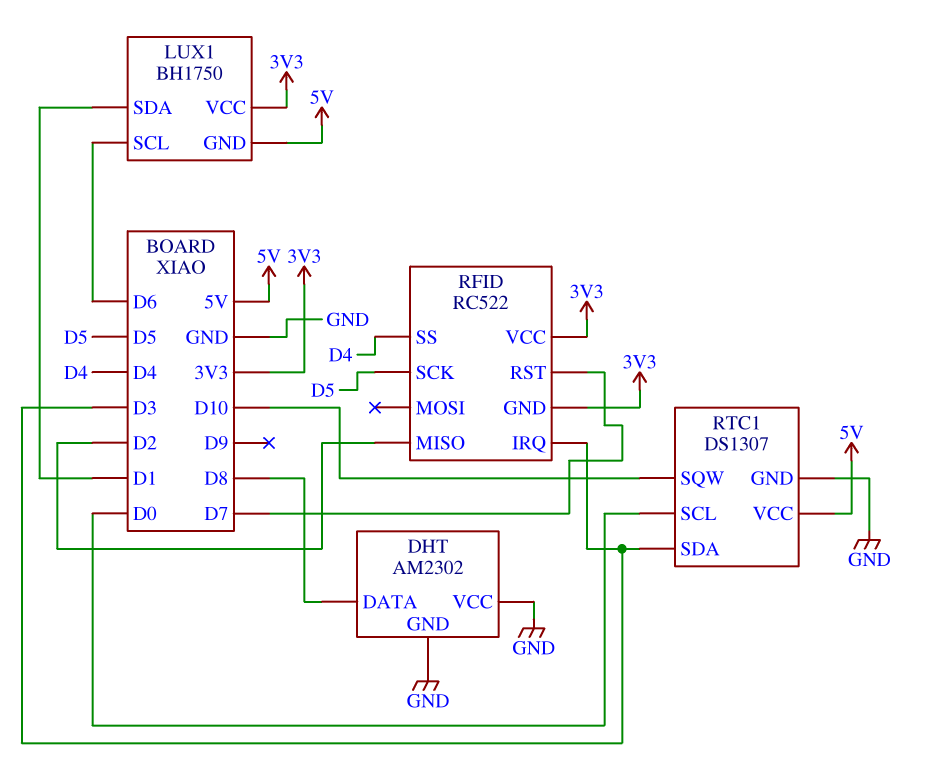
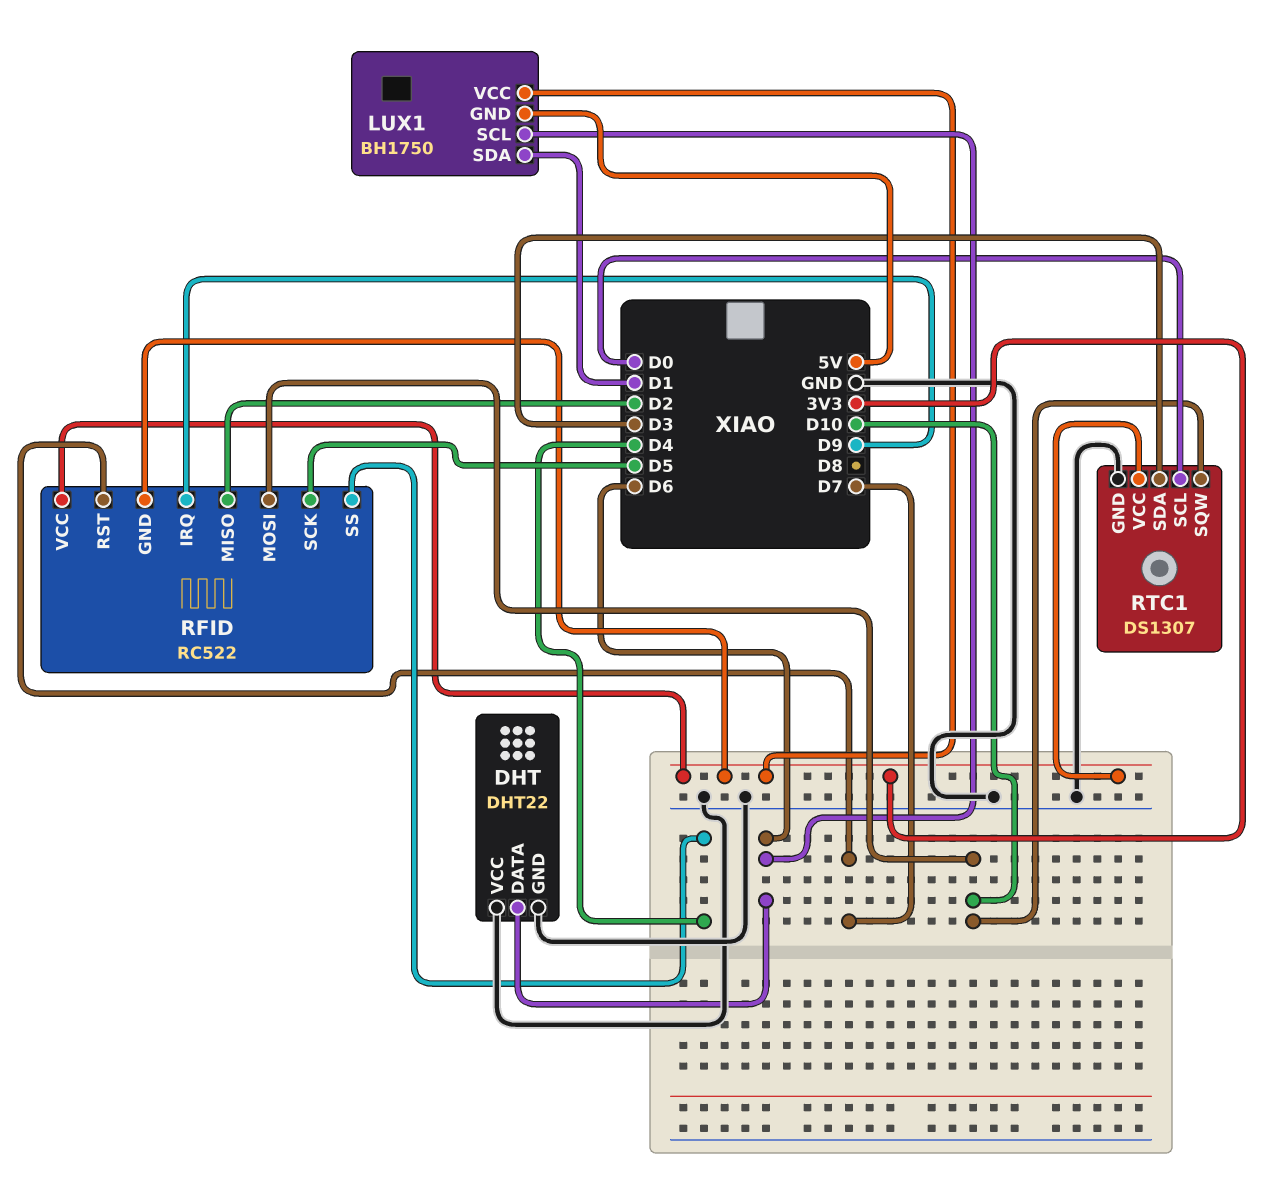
DHT: AM2302 -> DHT22
DHT pin DATA: D8 -> D6
RFID pin IRQ: D3 -> D9
RFID pin MOSI: none -> D10
RTC1 pin VCC: 5V -> 3V3

